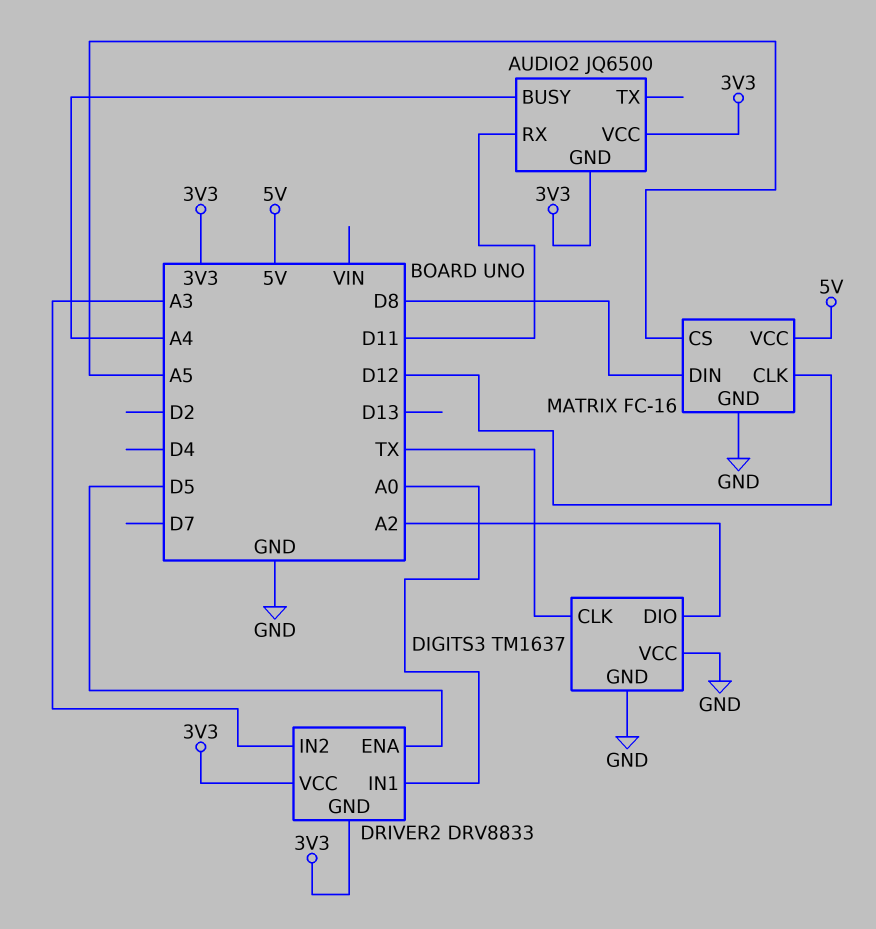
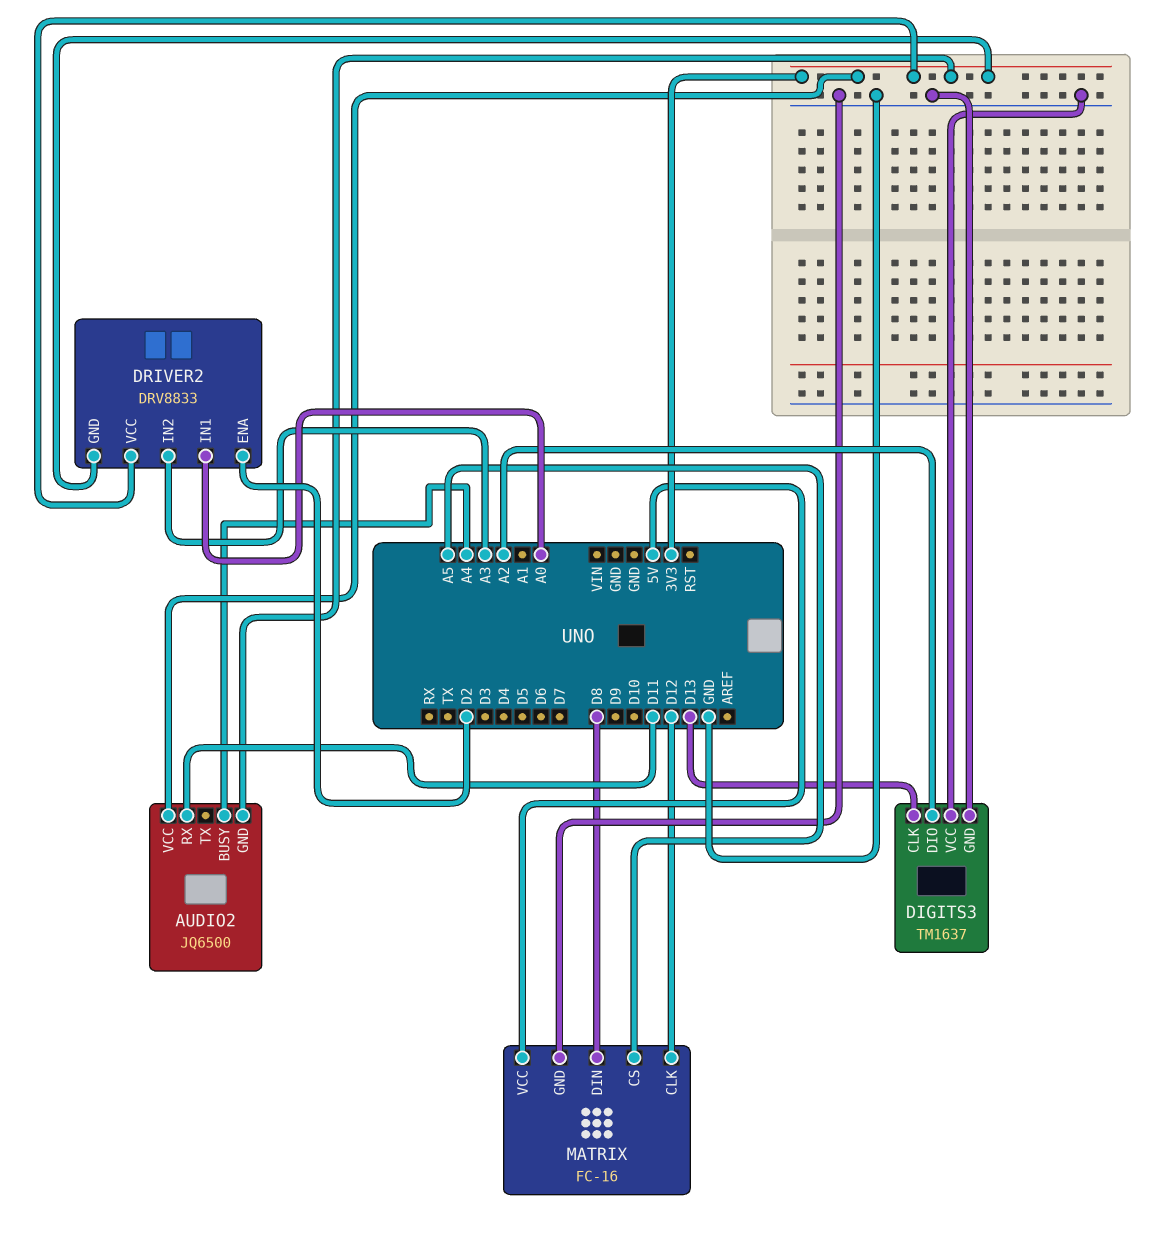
DIGITS3 pin CLK: TX -> D13
DRIVER2 pin ENA: D5 -> D2

